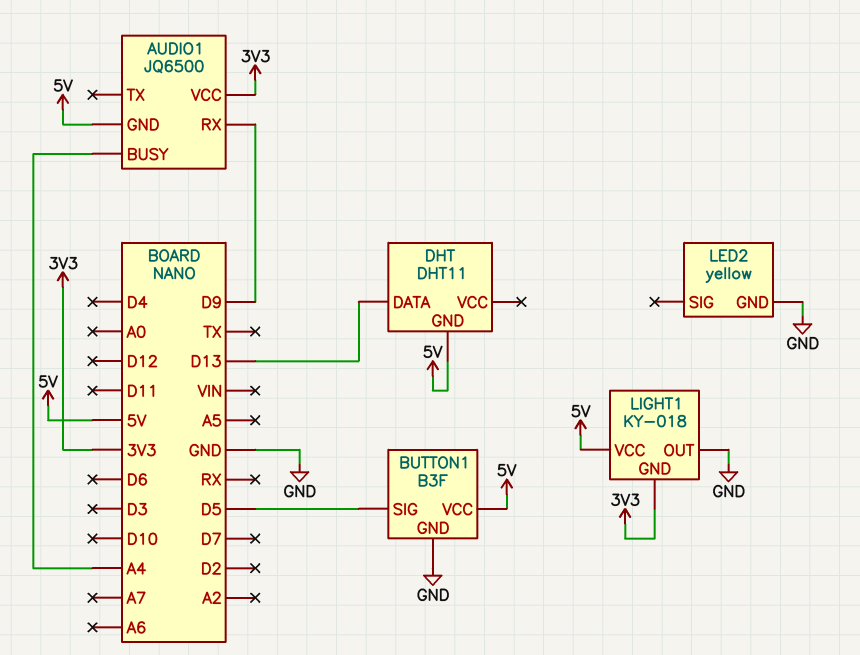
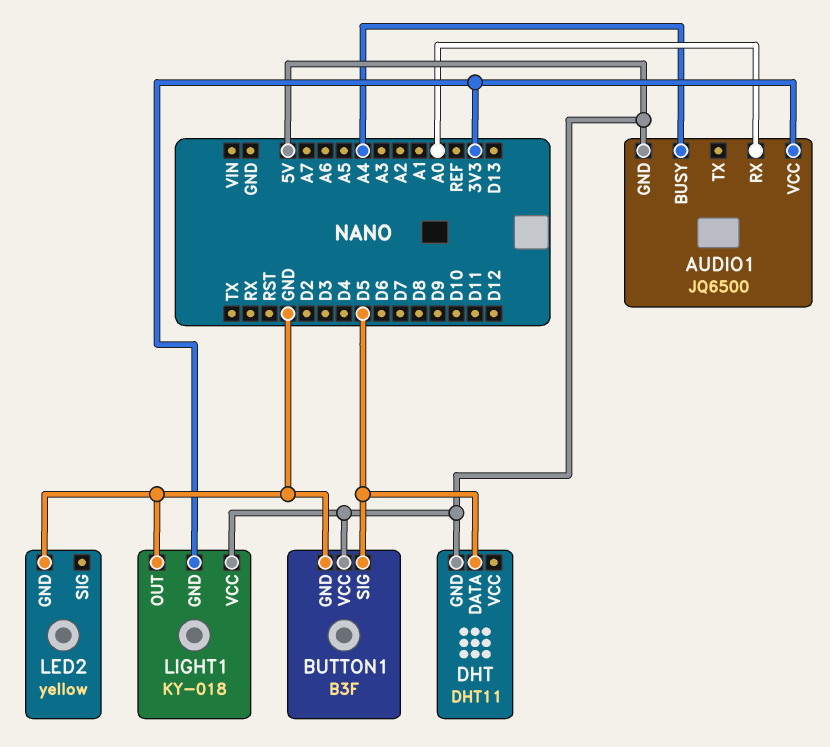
AUDIO1 pin RX: D9 -> A0
DHT pin DATA: D13 -> D5

